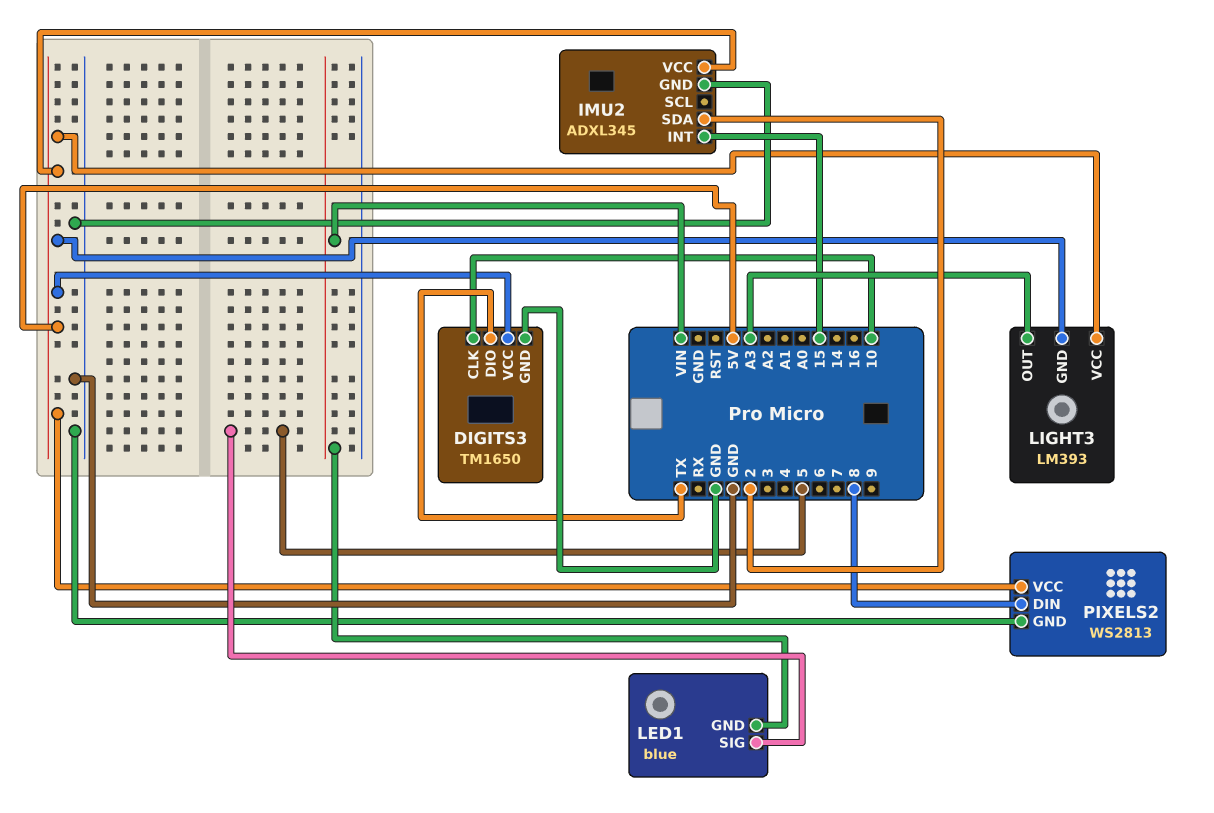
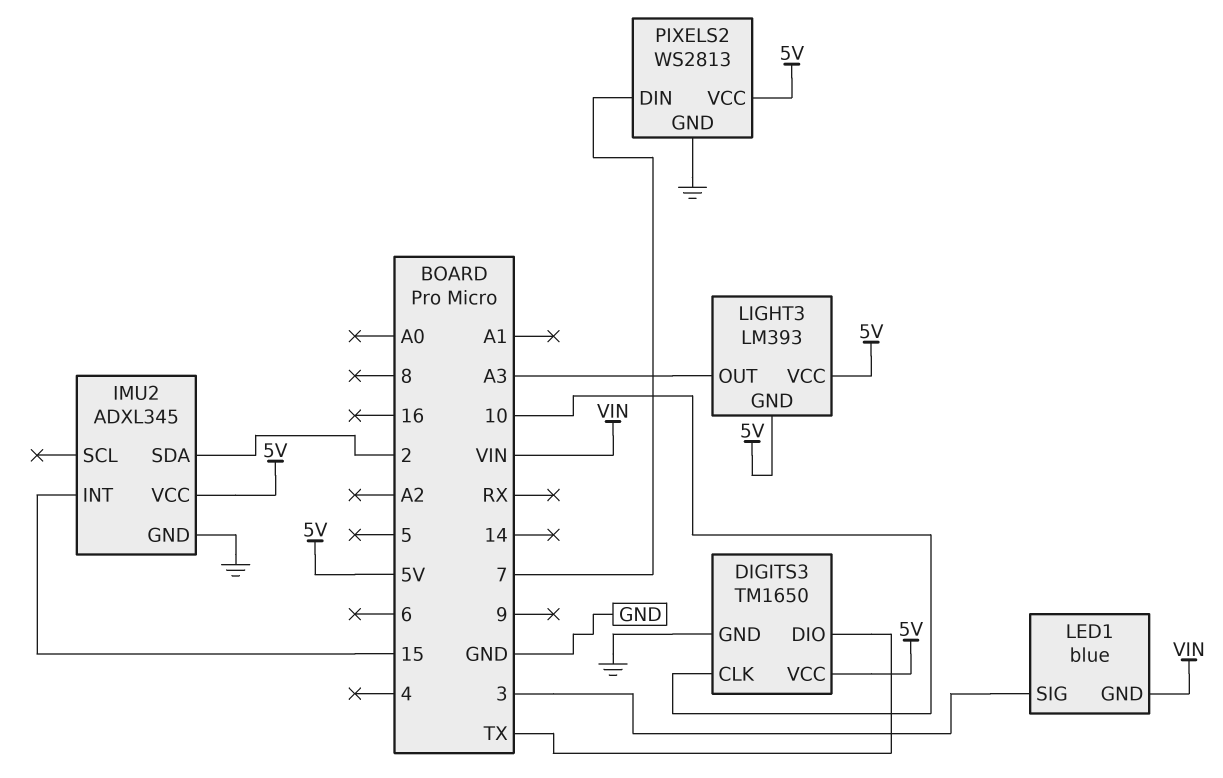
LED1 pin SIG: 5 -> 3
PIXELS2 pin DIN: 8 -> 7

